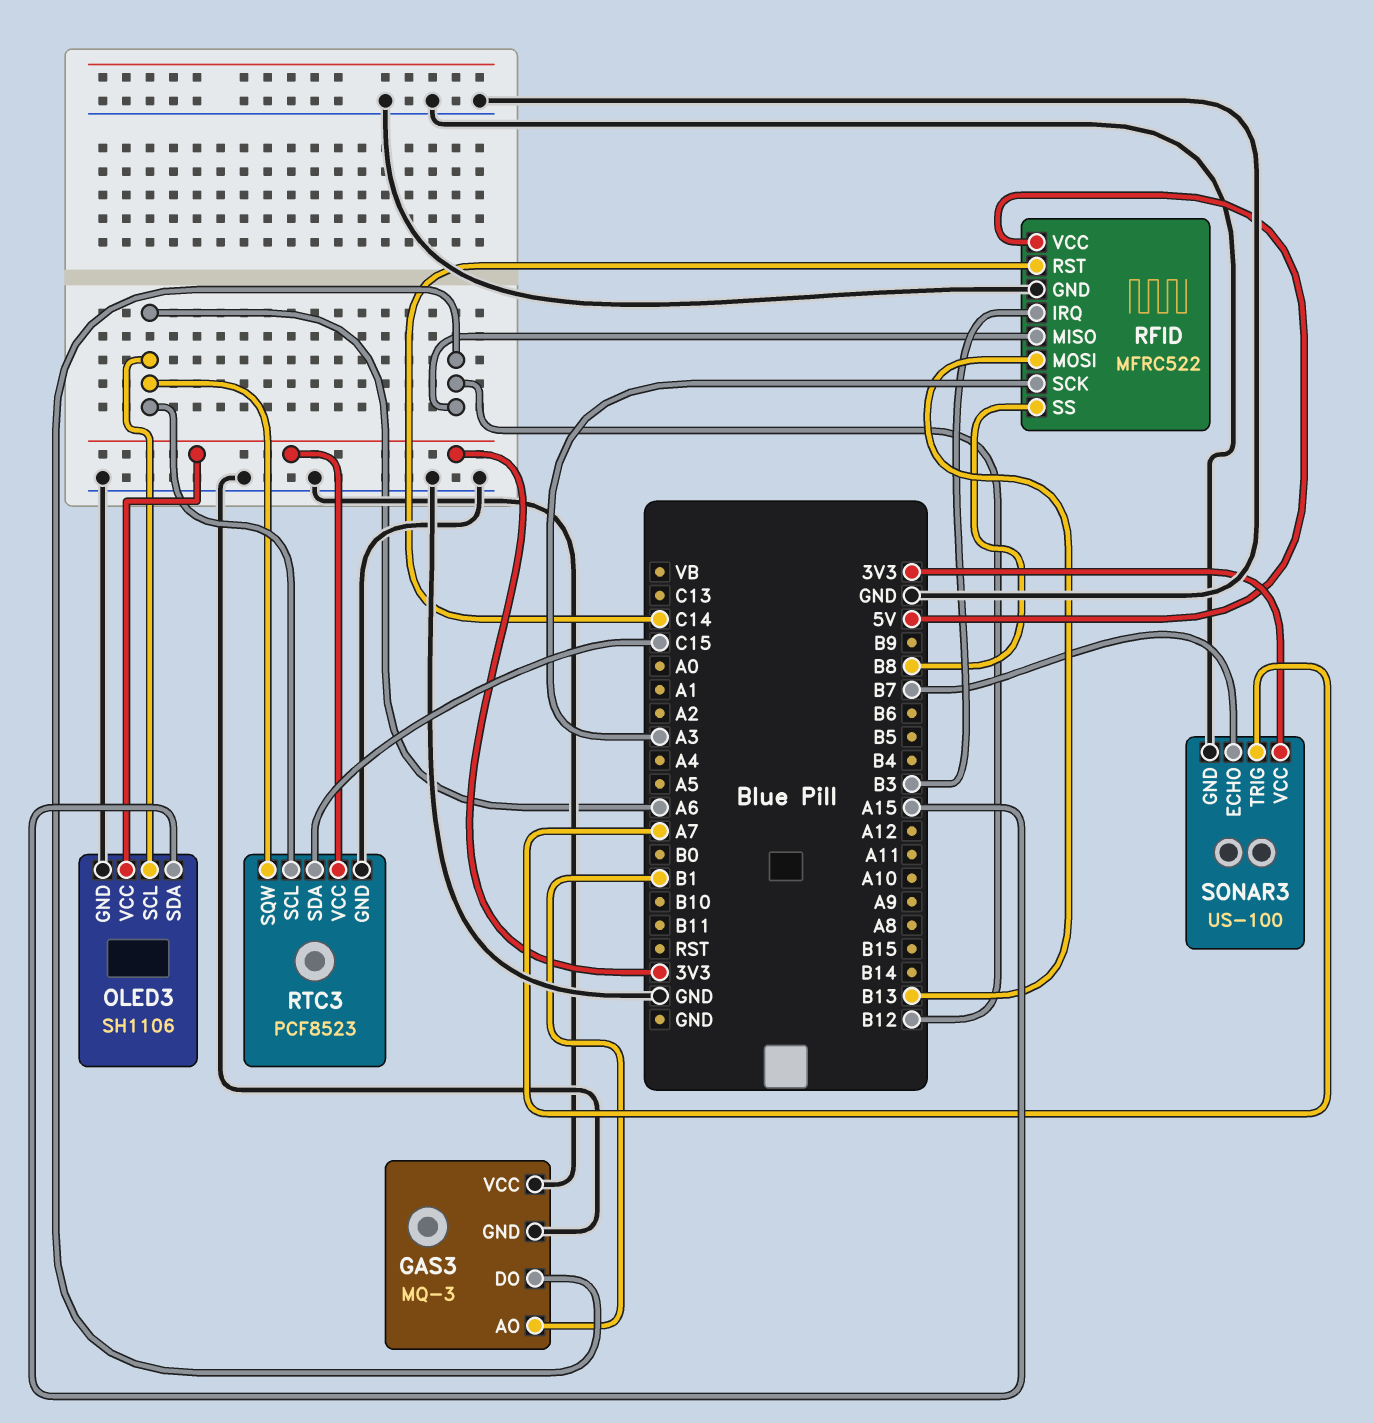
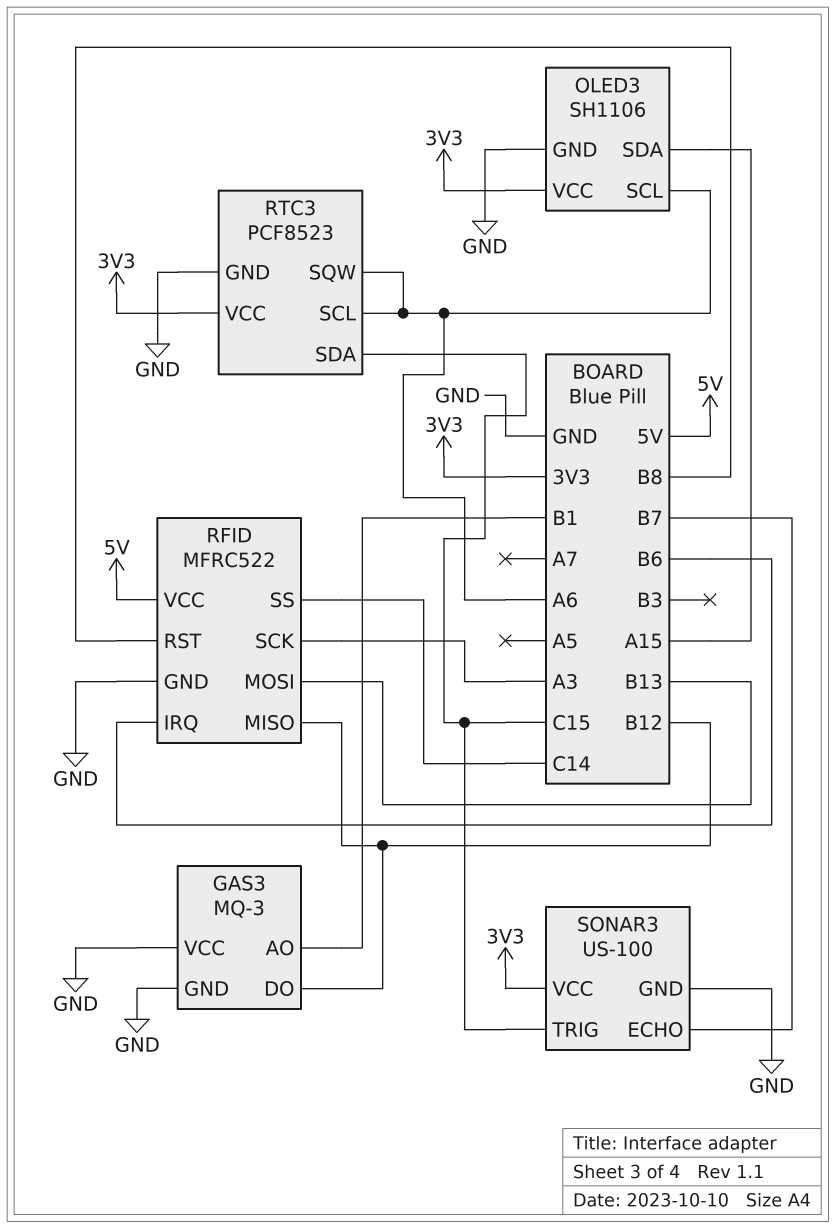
RFID pin IRQ: B3 -> B6
RFID pin RST: C14 -> B8
RFID pin SS: B8 -> C14
SONAR3 pin TRIG: A7 -> C15

